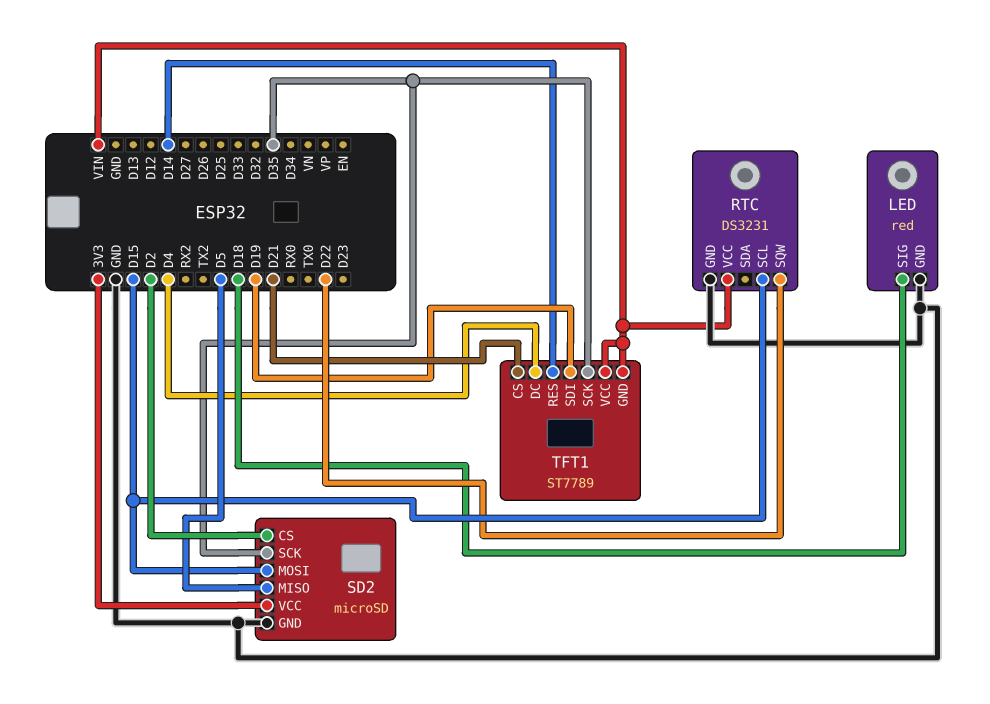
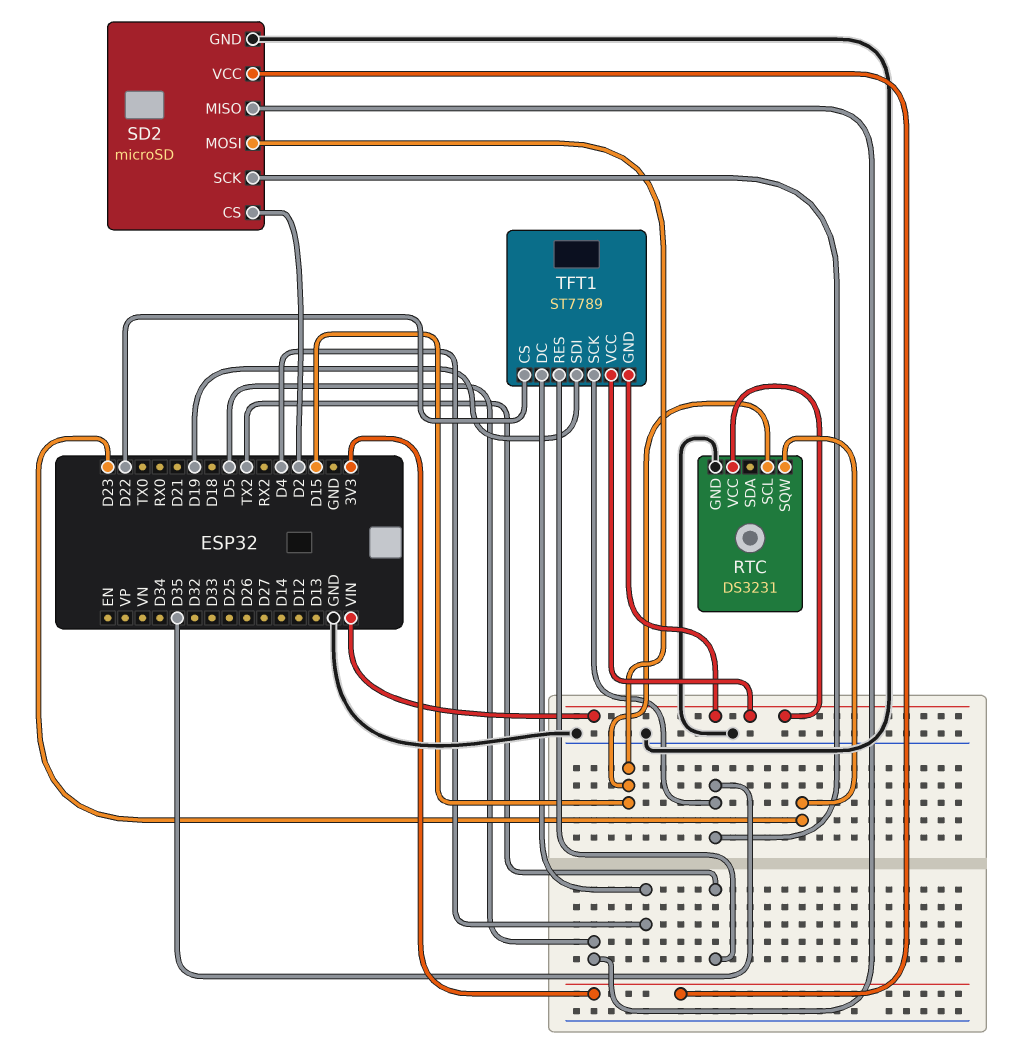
LED: red -> none
LED pin GND: GND -> none
LED pin SIG: D18 -> none
RTC pin SQW: D22 -> D23
TFT1 pin CS: D21 -> D22
TFT1 pin RES: D14 -> TX2

